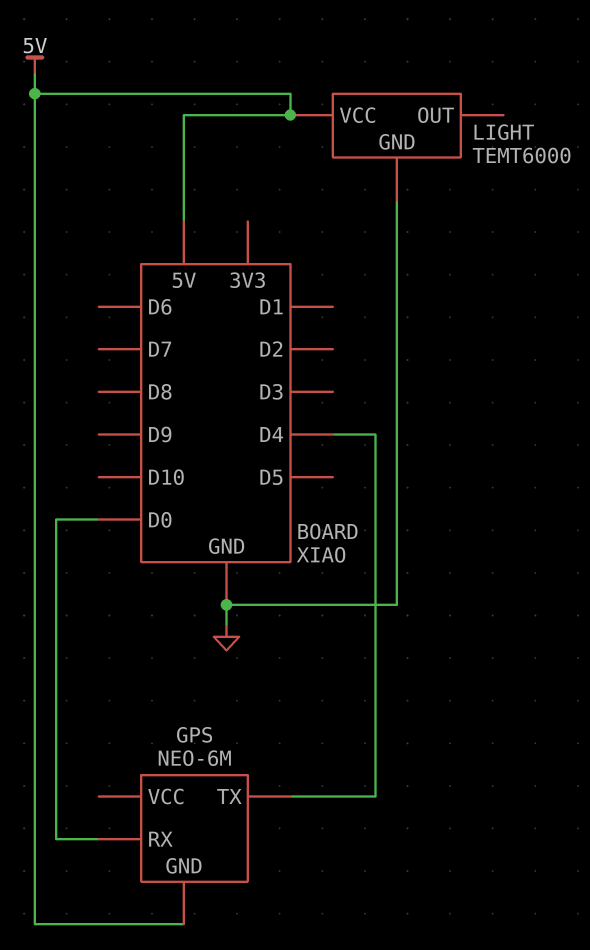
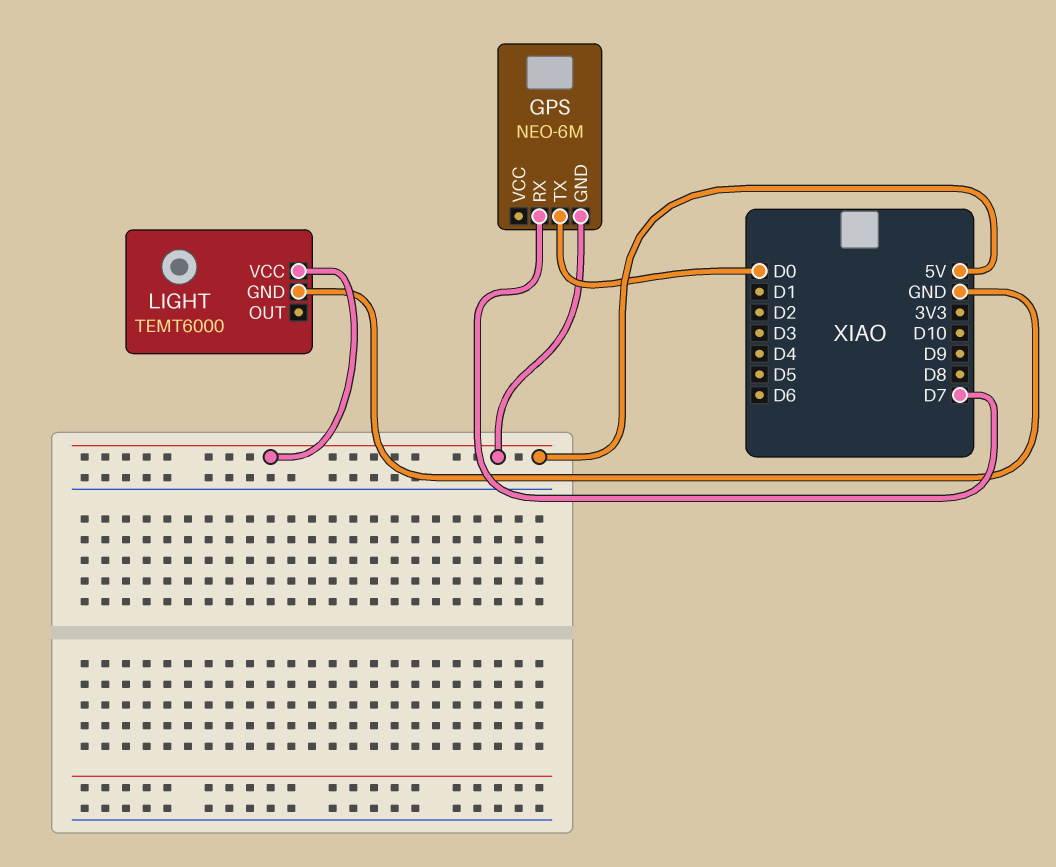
GPS pin RX: D0 -> D7
GPS pin TX: D4 -> D0

